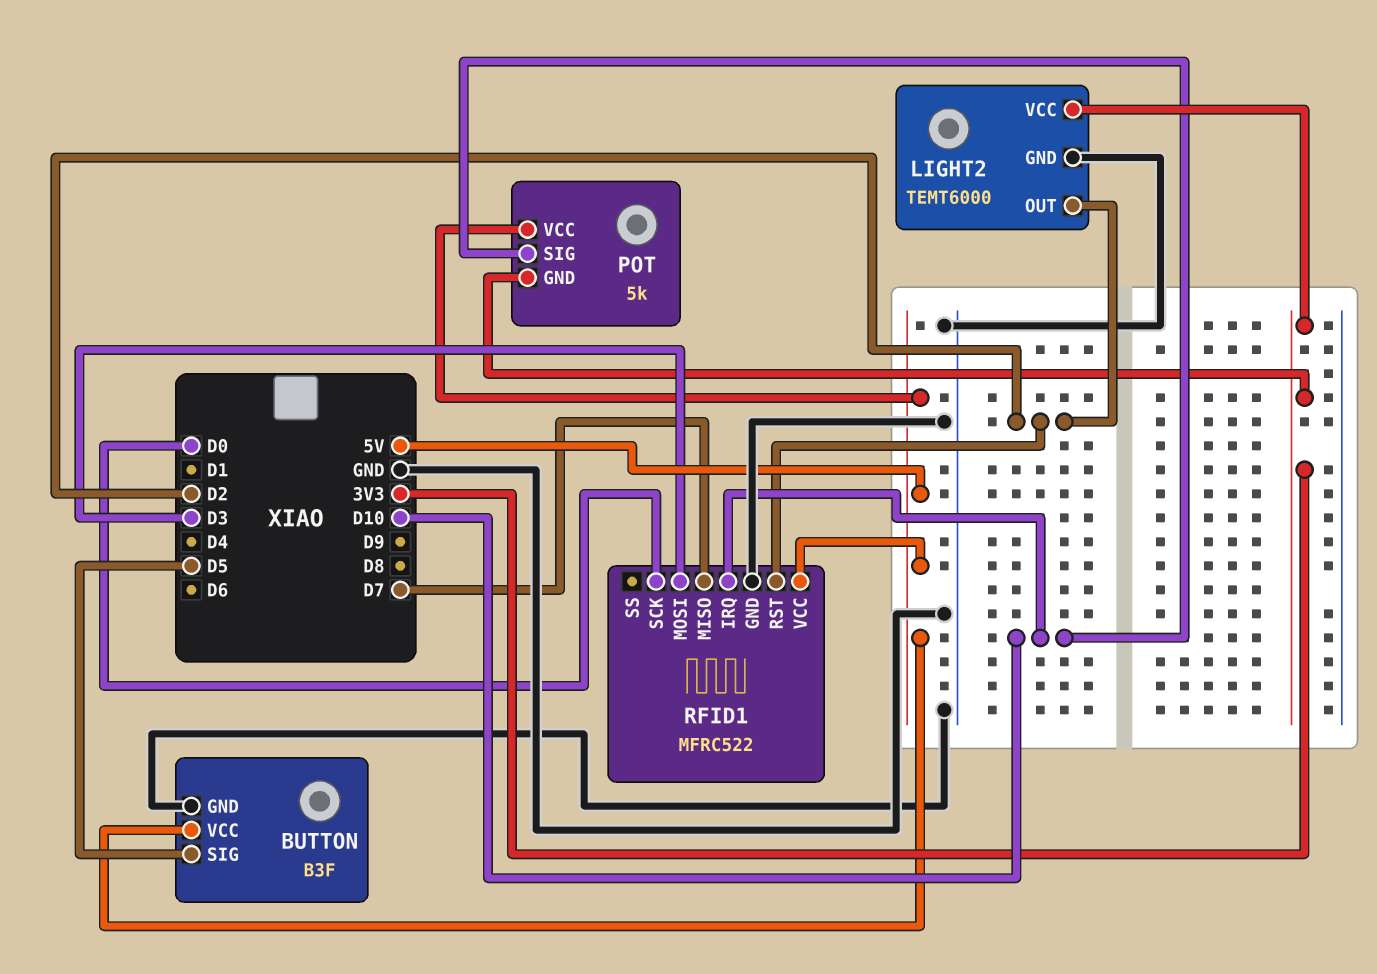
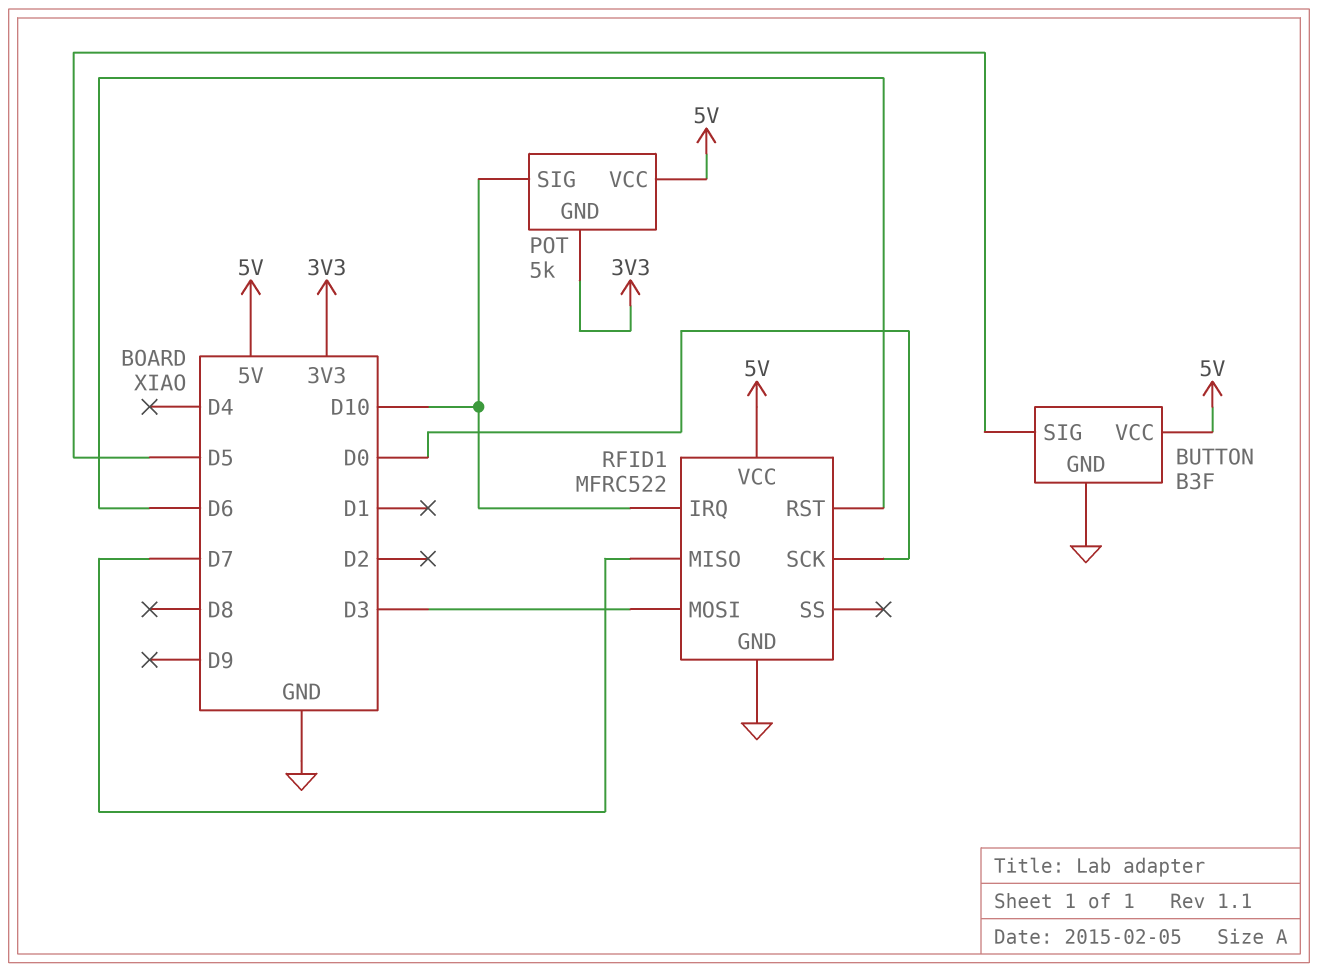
LIGHT2: TEMT6000 -> none
LIGHT2 pin GND: GND -> none
LIGHT2 pin OUT: D2 -> none
LIGHT2 pin VCC: 3V3 -> none
RFID1 pin RST: D2 -> D6

